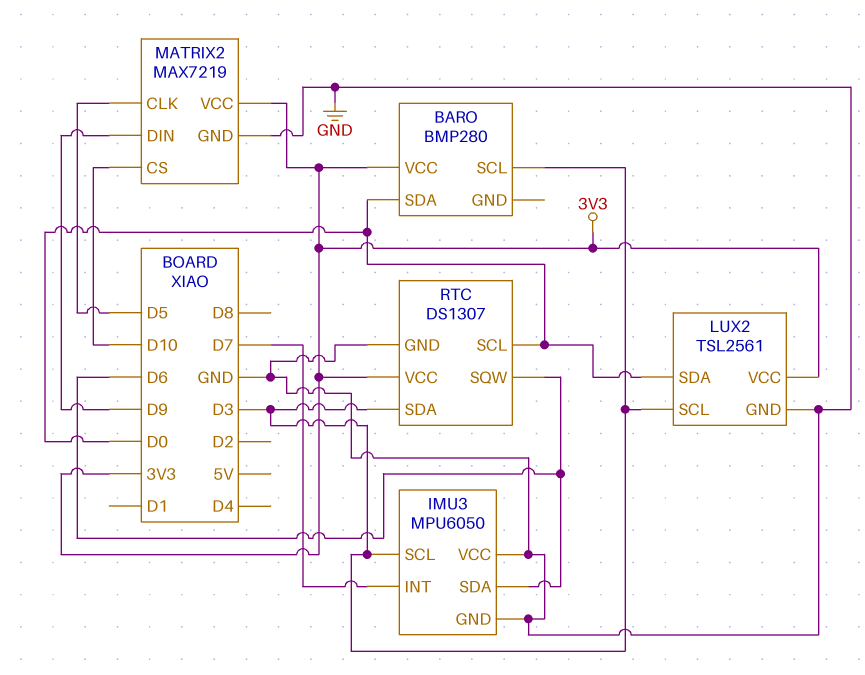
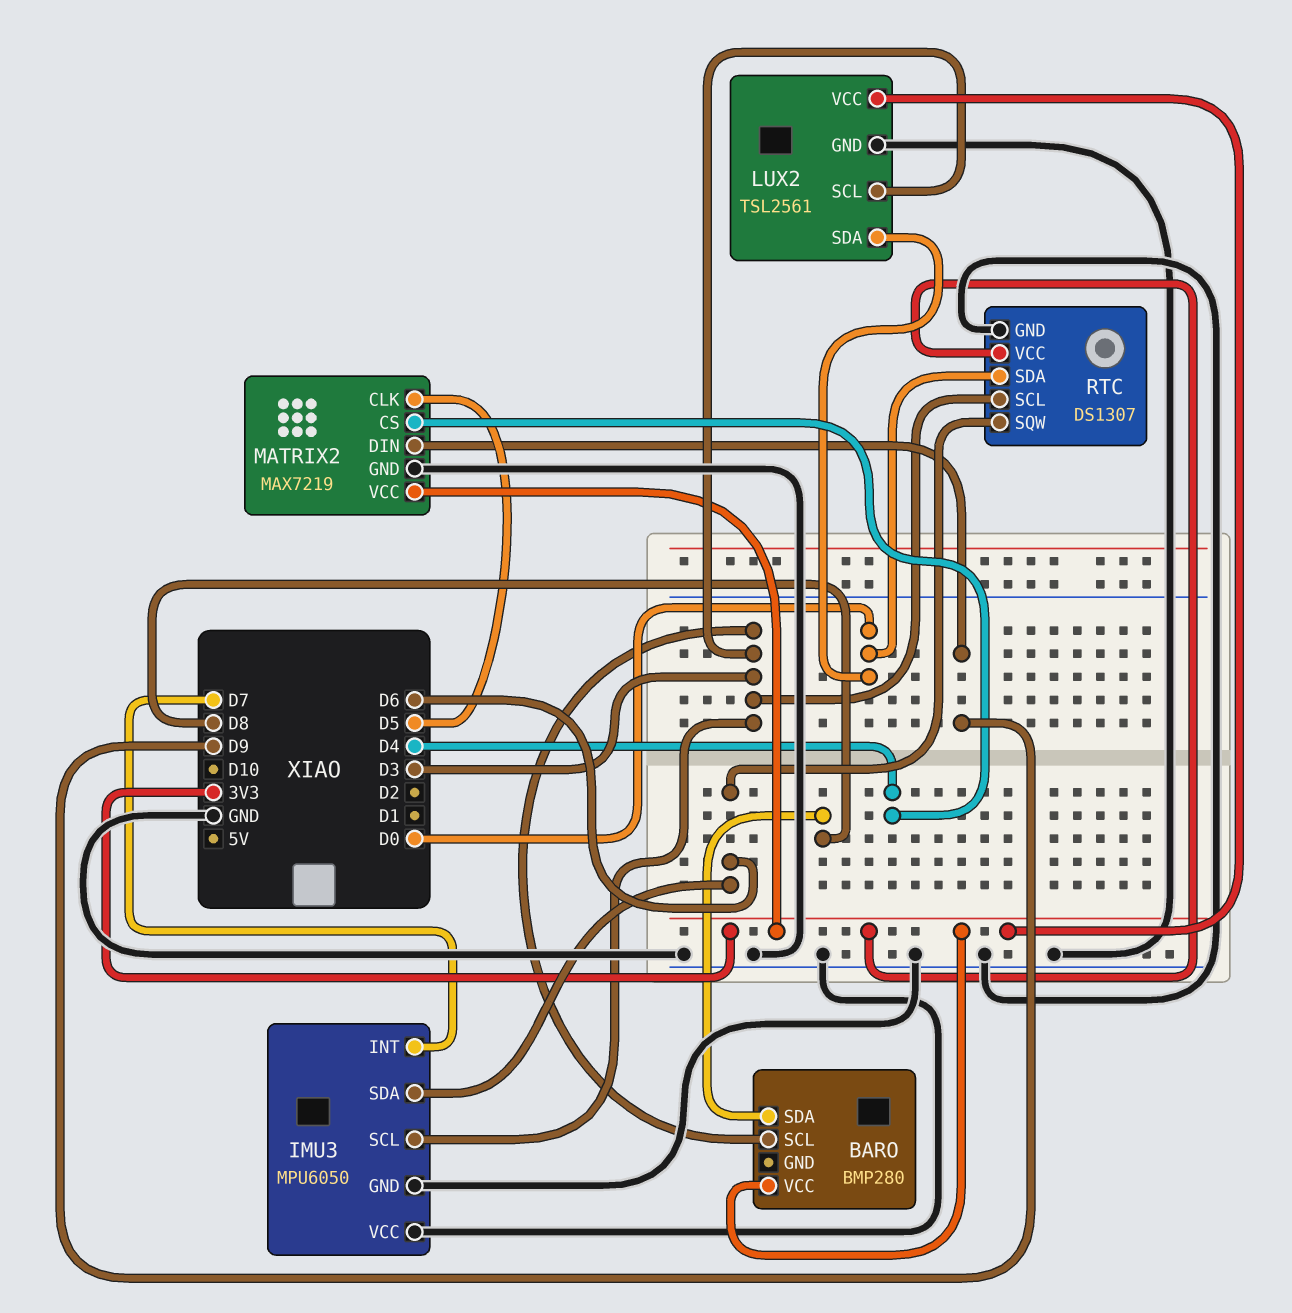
BARO pin SDA: D0 -> D8
MATRIX2 pin CS: D10 -> D4
RTC pin SCL: D0 -> D3
RTC pin SDA: D3 -> D0

